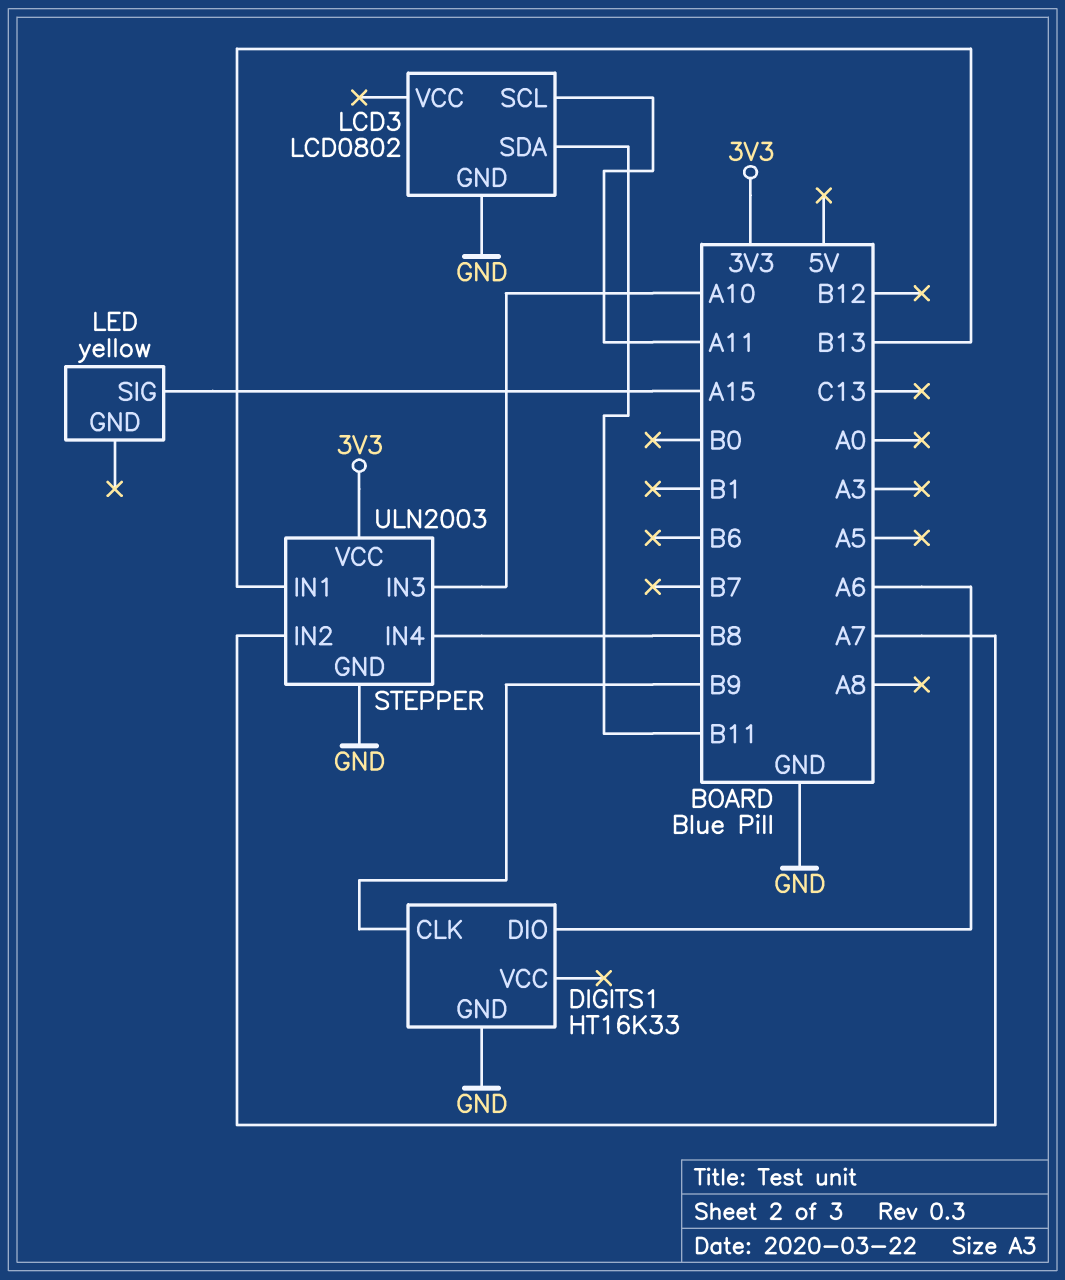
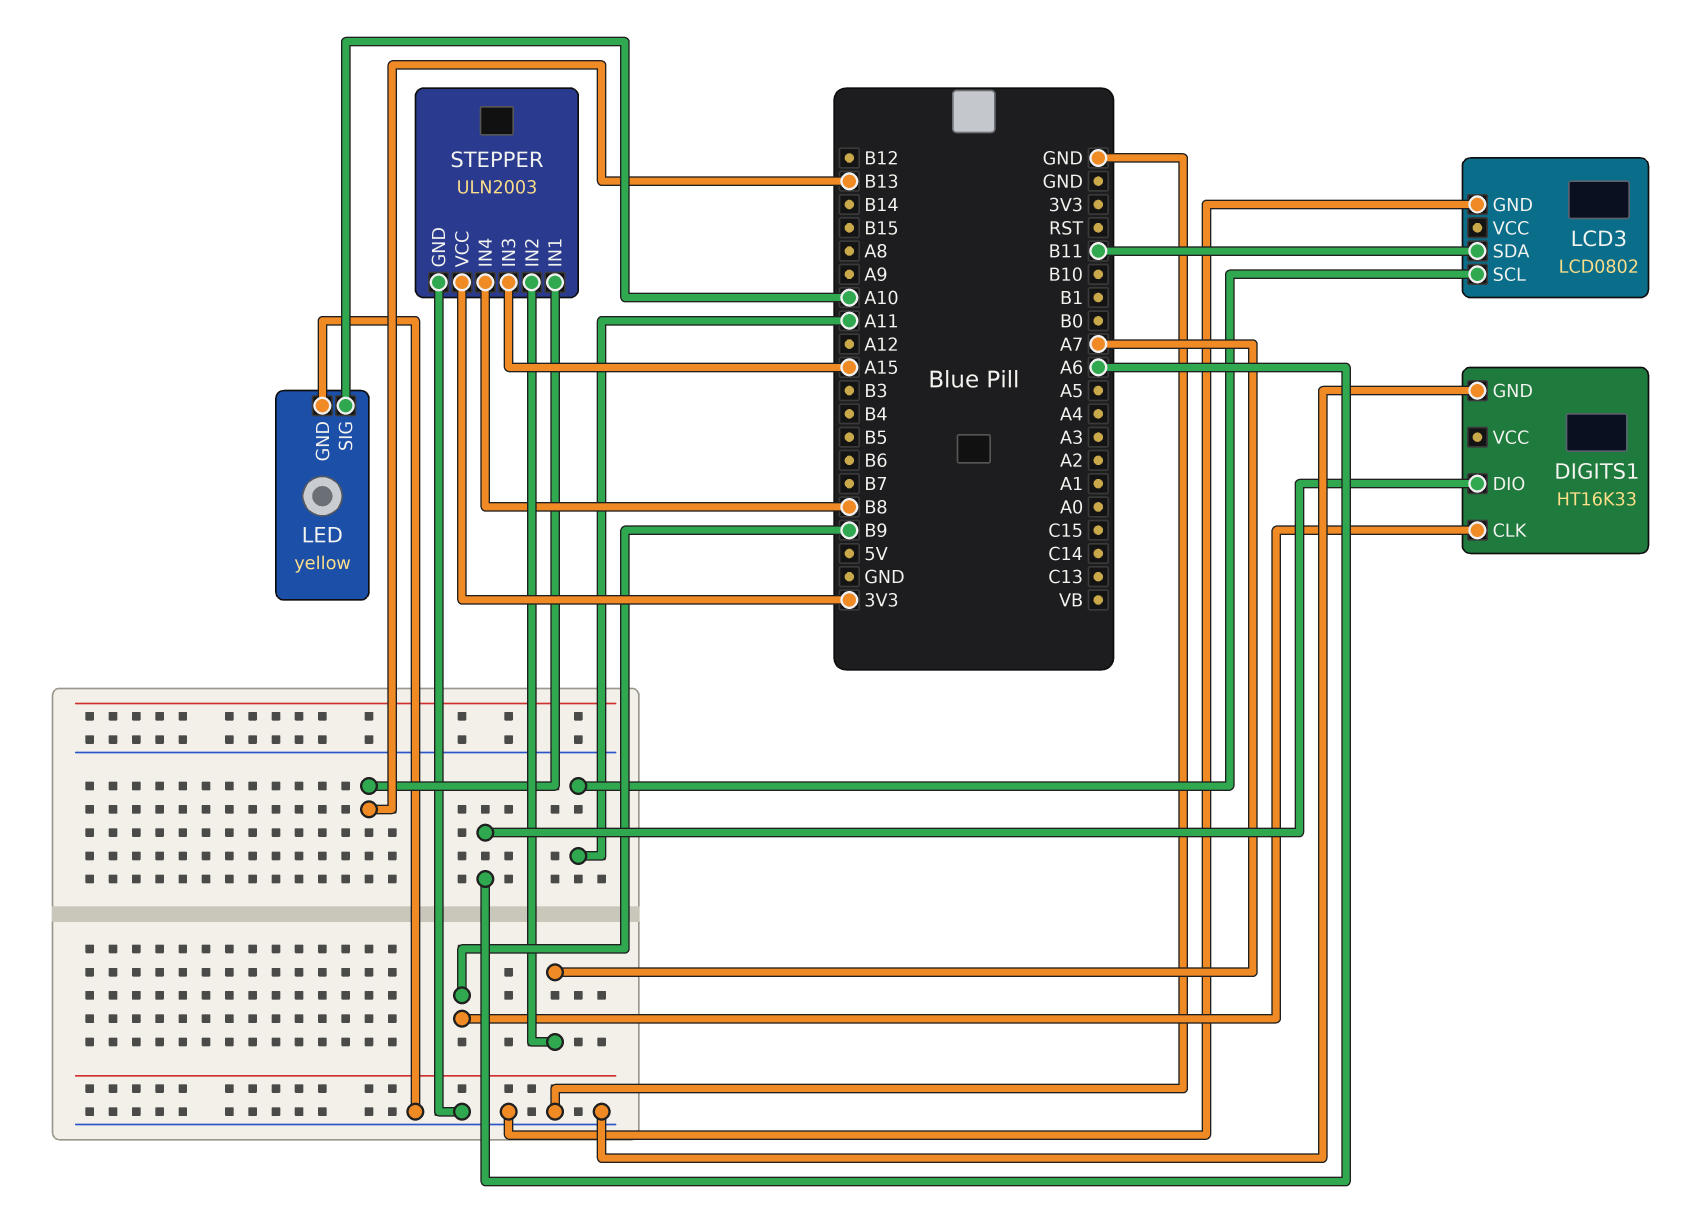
LED pin GND: none -> GND
LED pin SIG: A15 -> A10
STEPPER pin IN3: A10 -> A15

